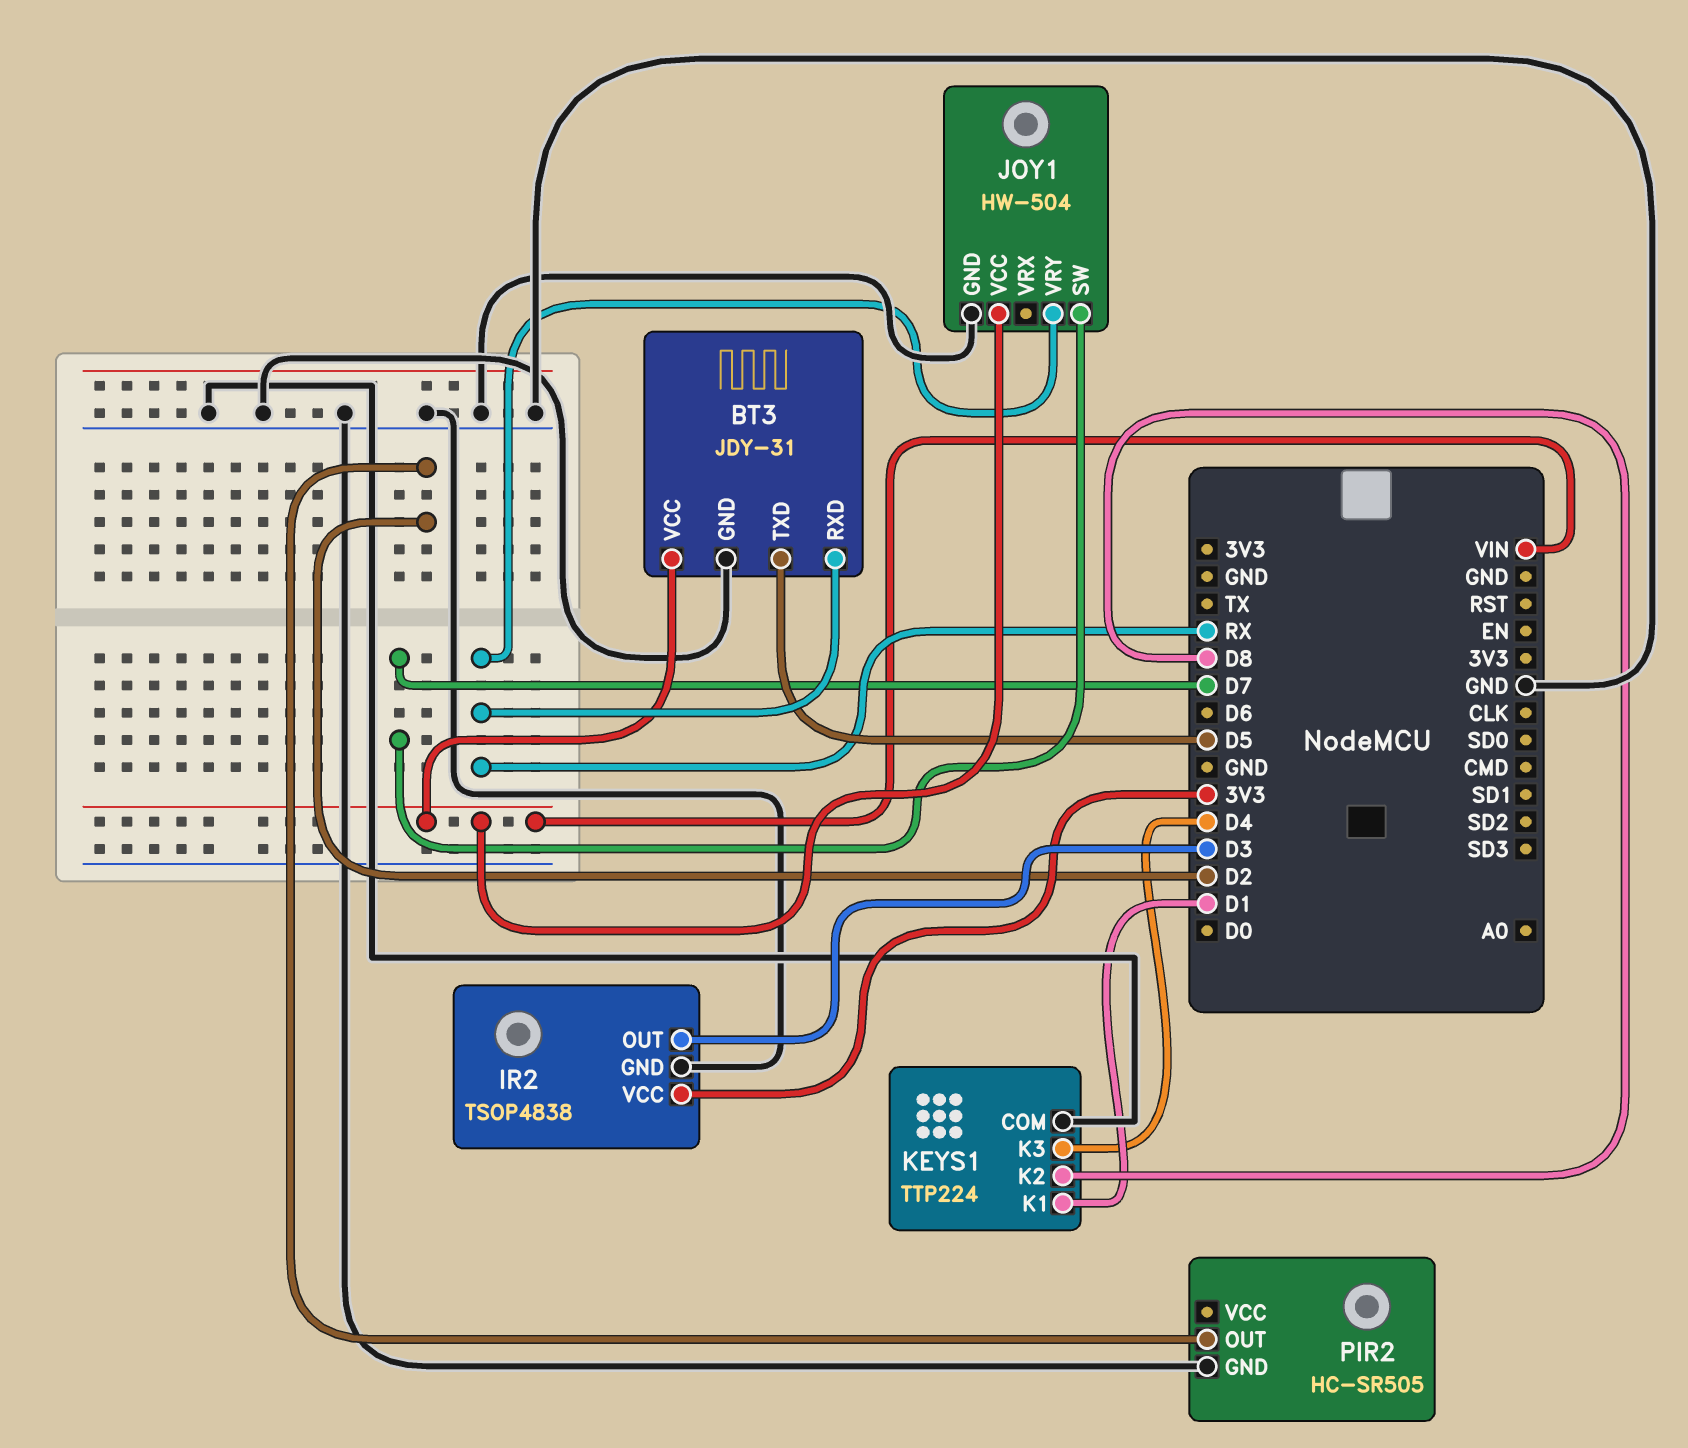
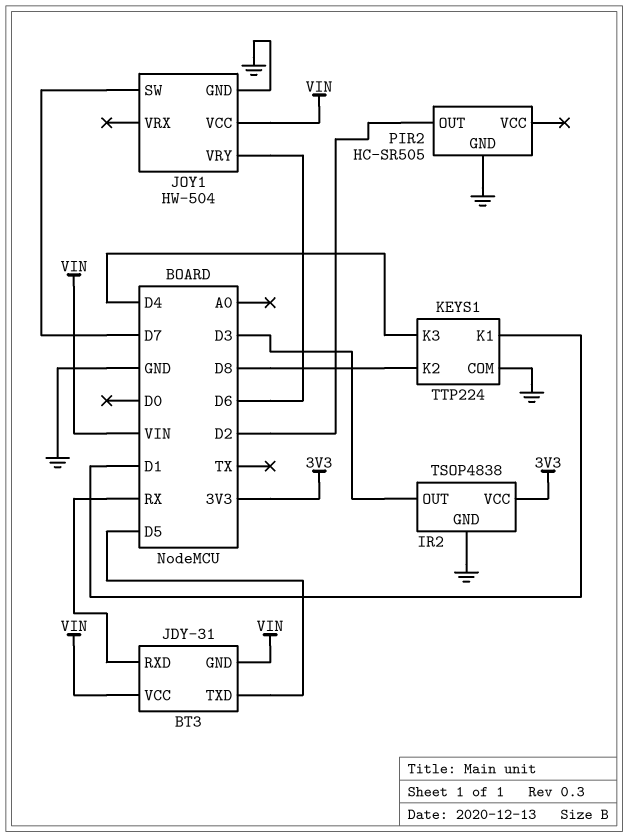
BT3 pin GND: GND -> VIN
JOY1 pin VRY: RX -> D6

